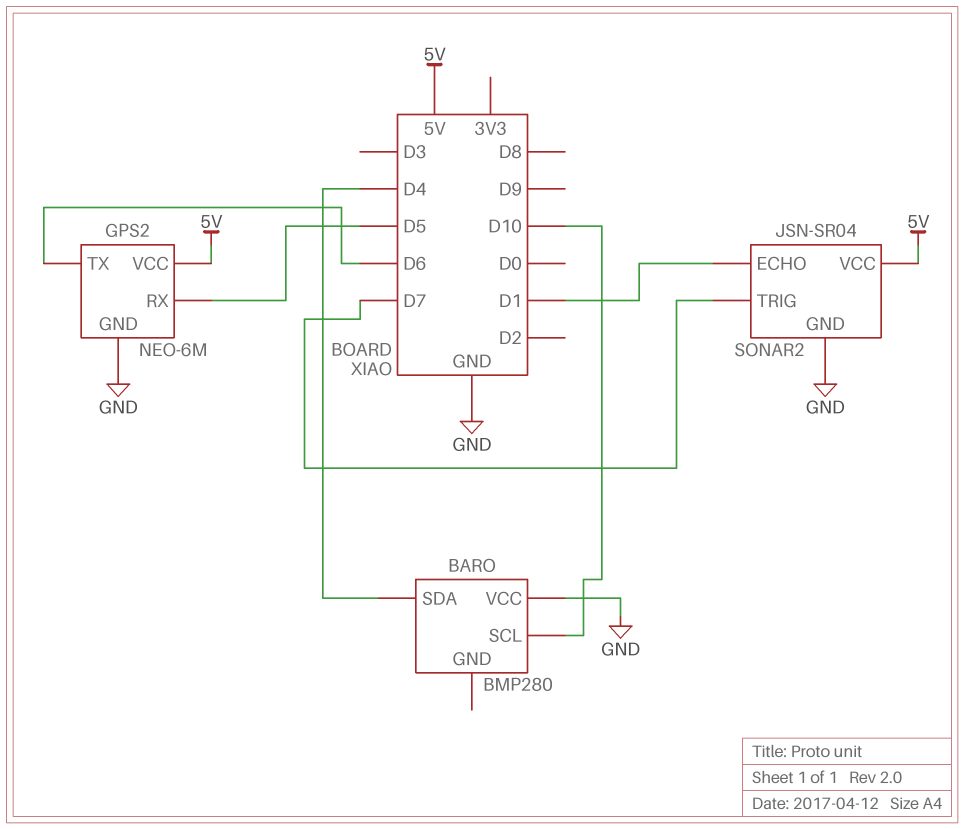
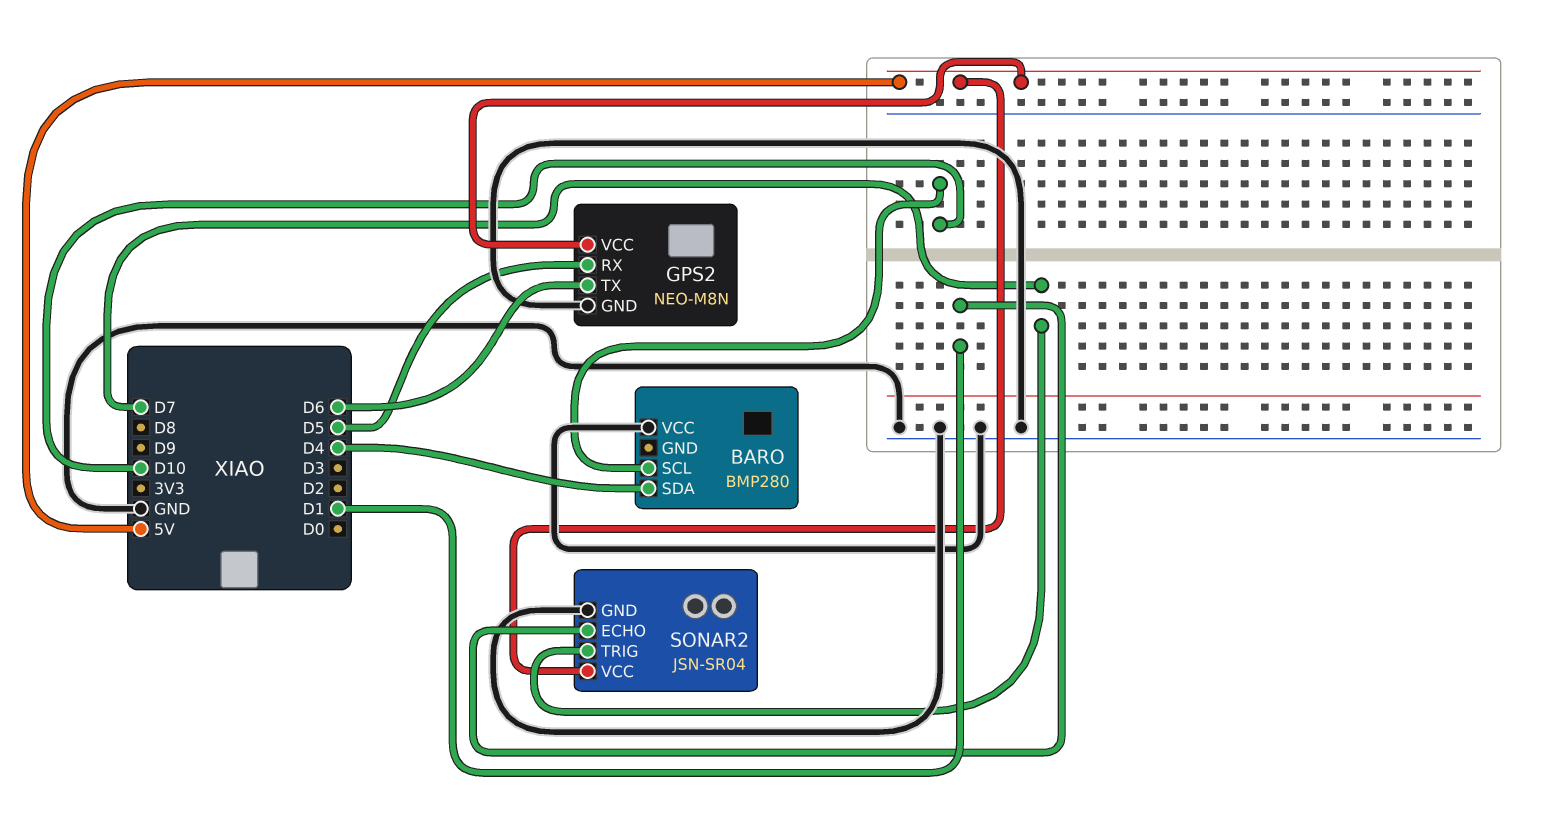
GPS2: NEO-6M -> NEO-M8N

